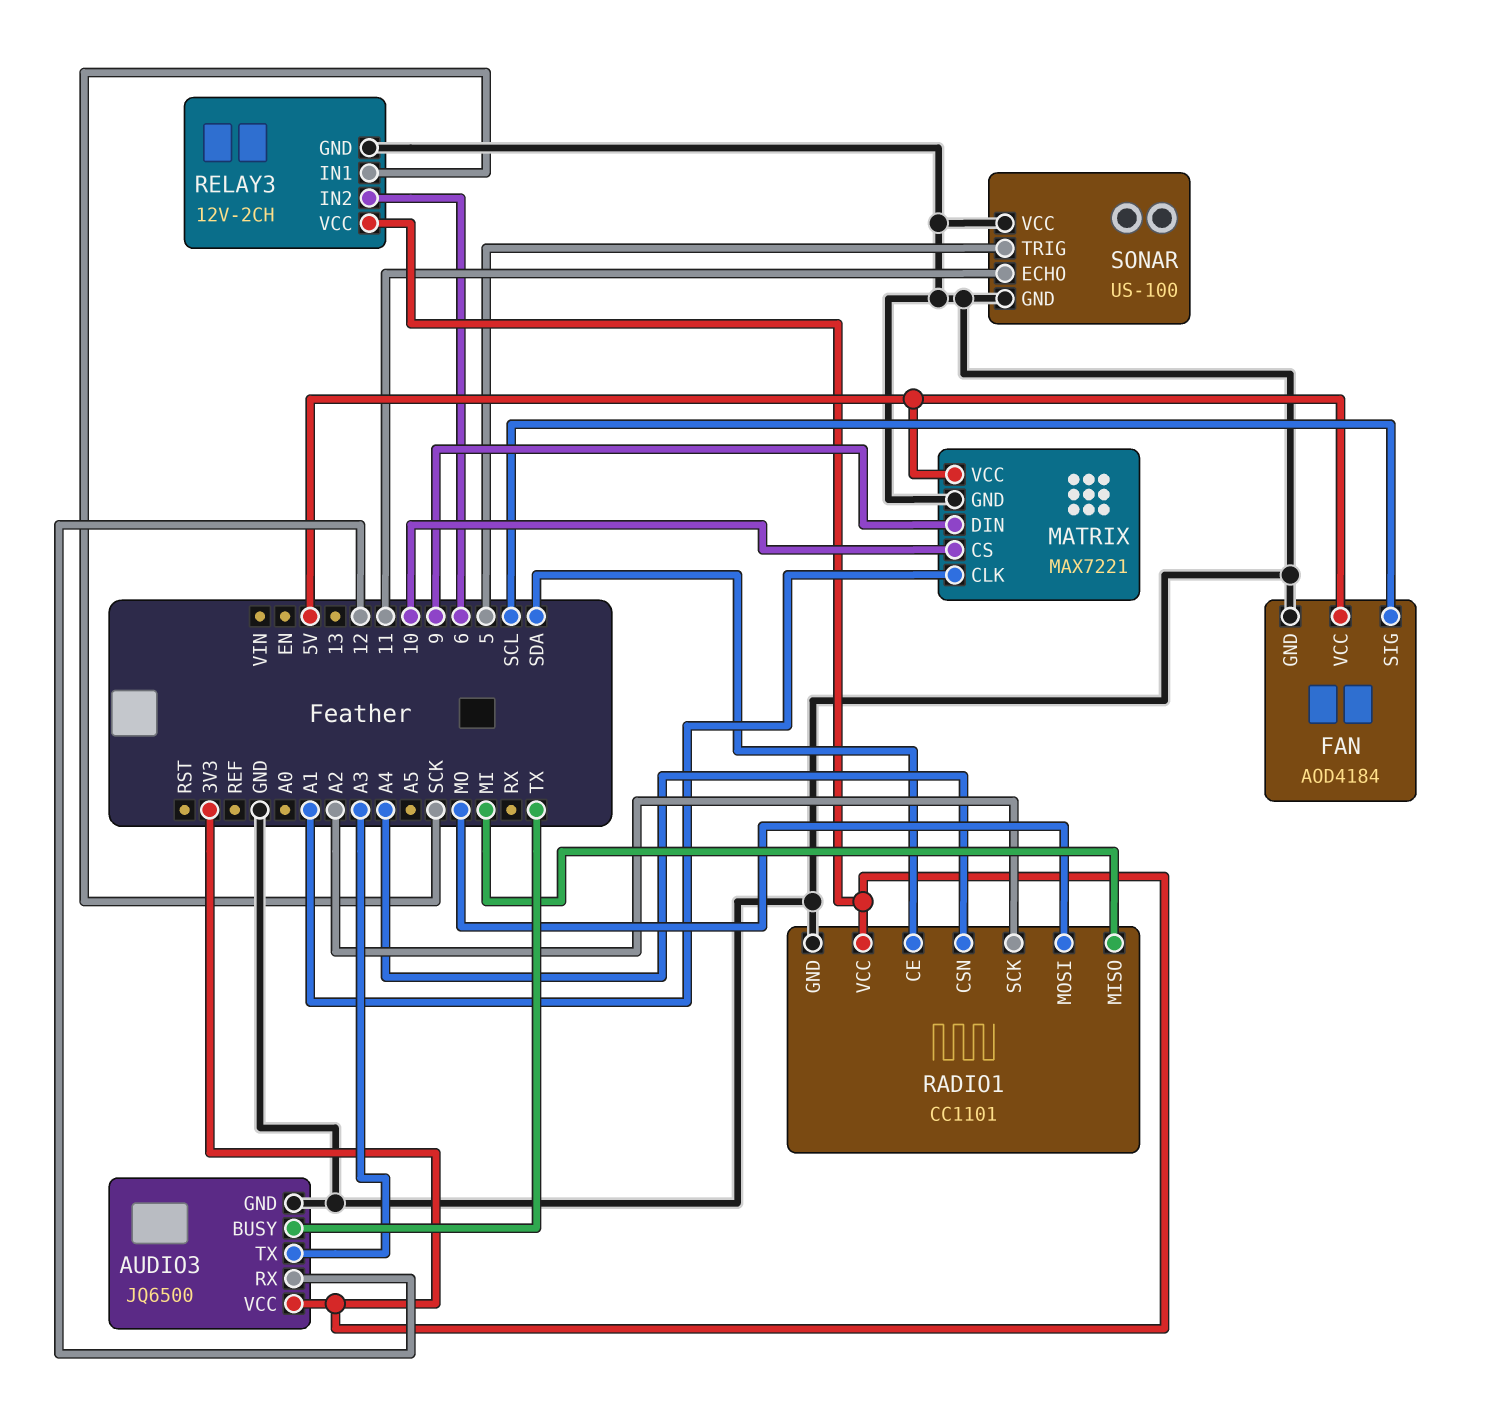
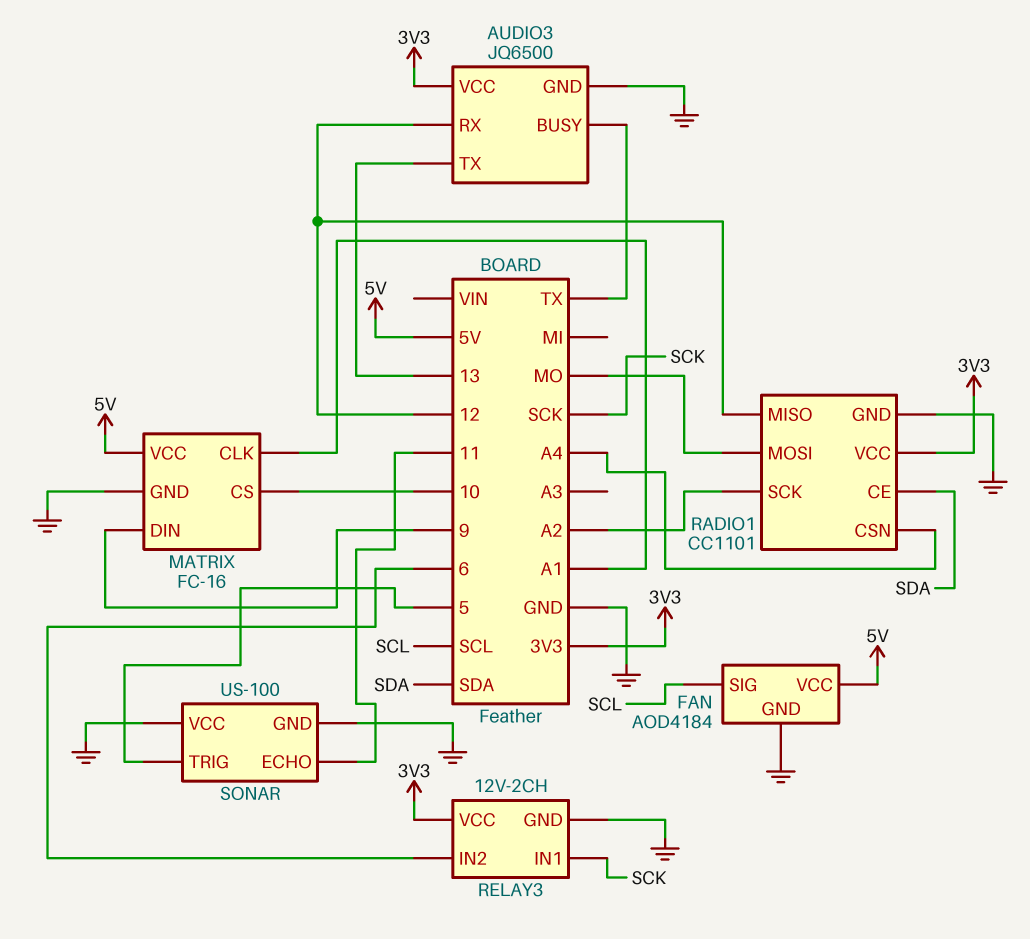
AUDIO3 pin TX: A3 -> 13
MATRIX: MAX7221 -> FC-16
RADIO1 pin MISO: MI -> 12

